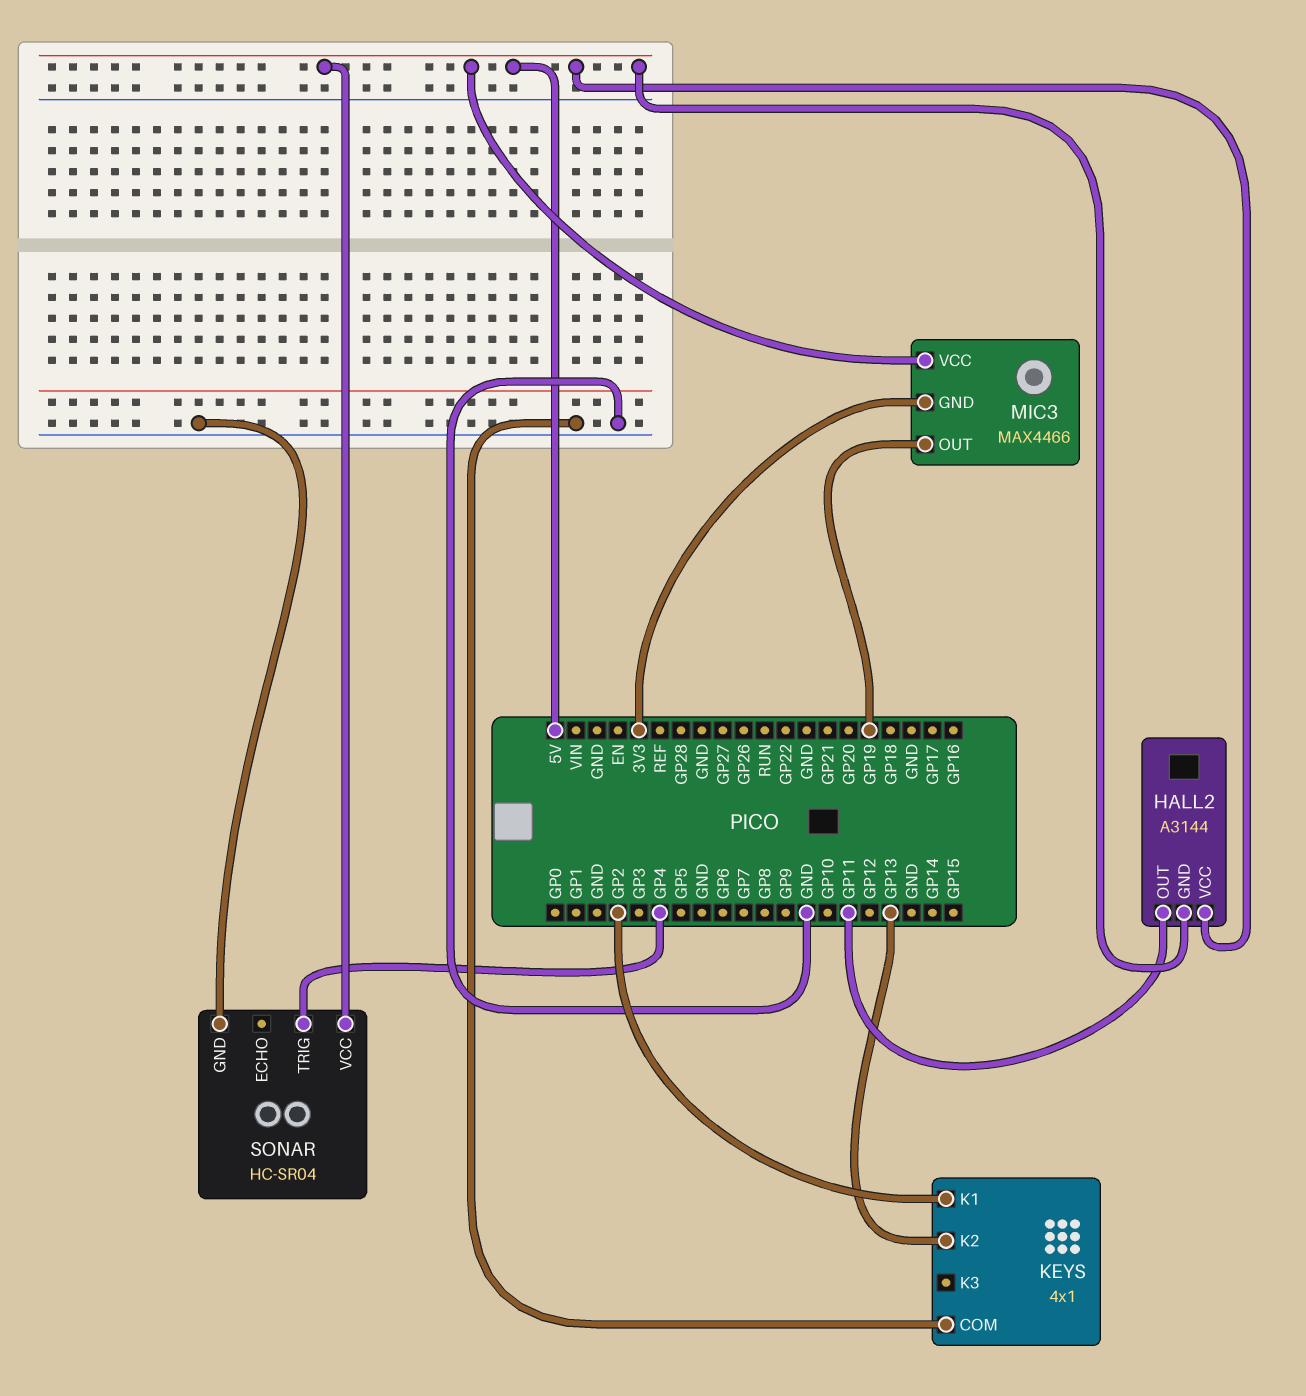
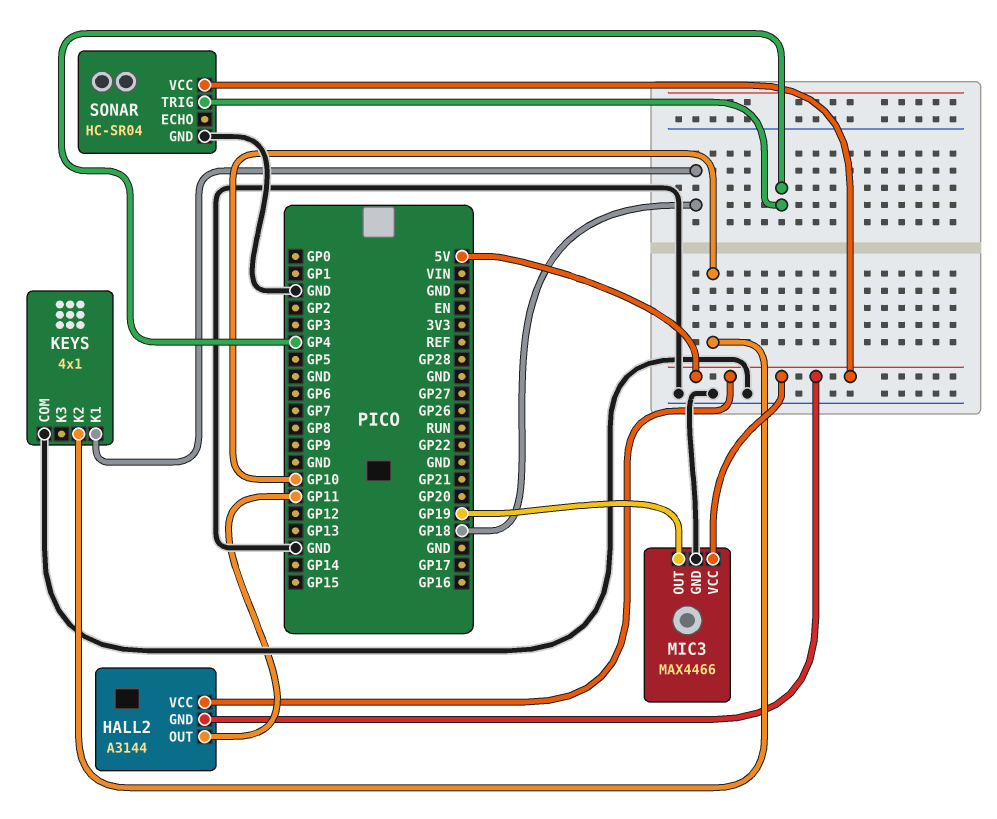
KEYS pin K1: GP2 -> GP18
KEYS pin K2: GP13 -> GP10
MIC3 pin GND: 3V3 -> GND

